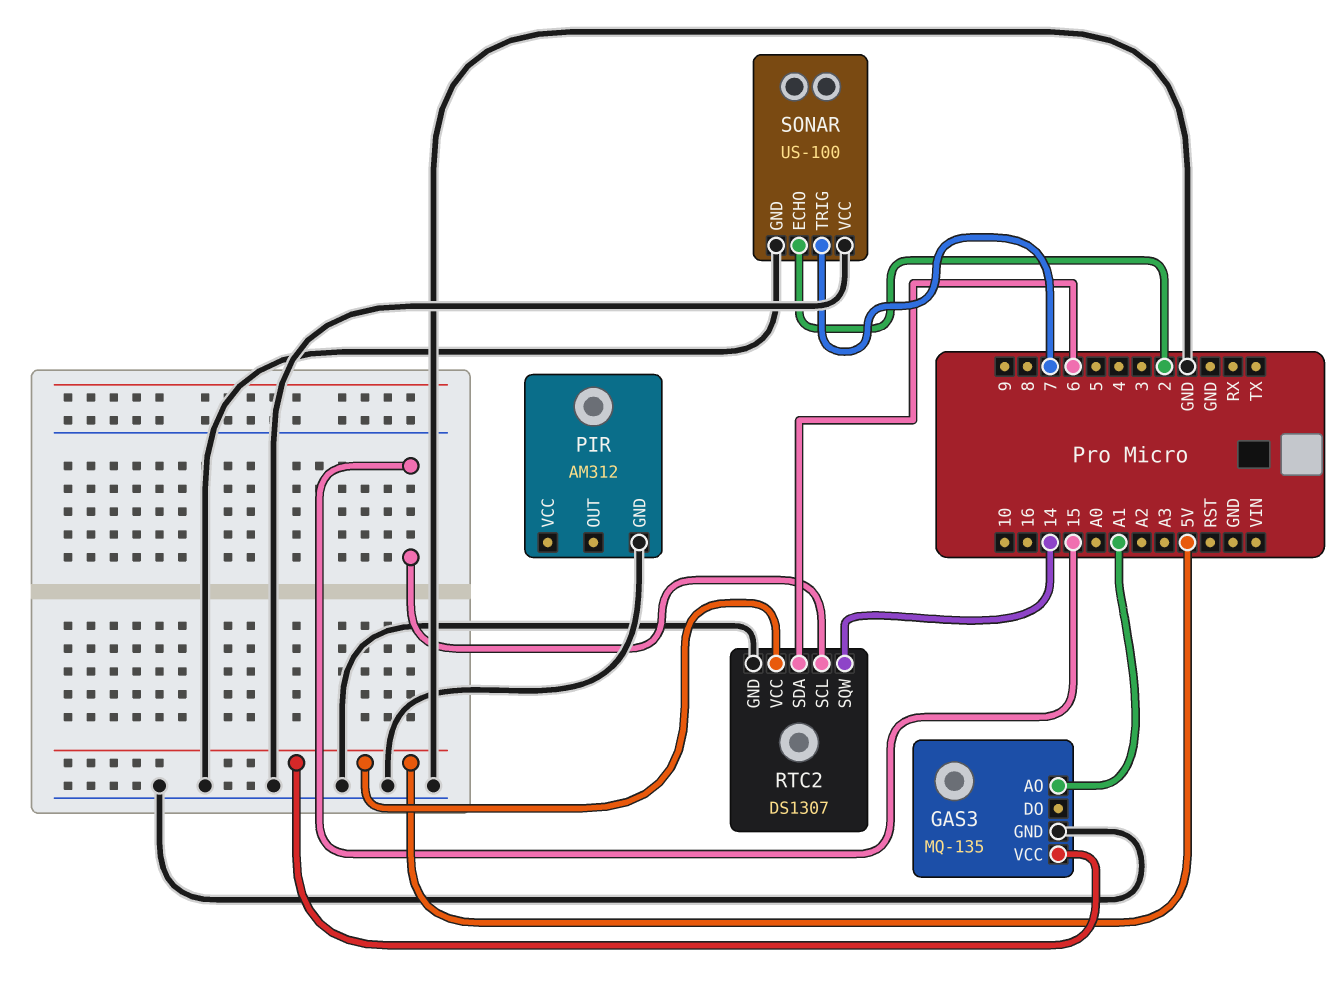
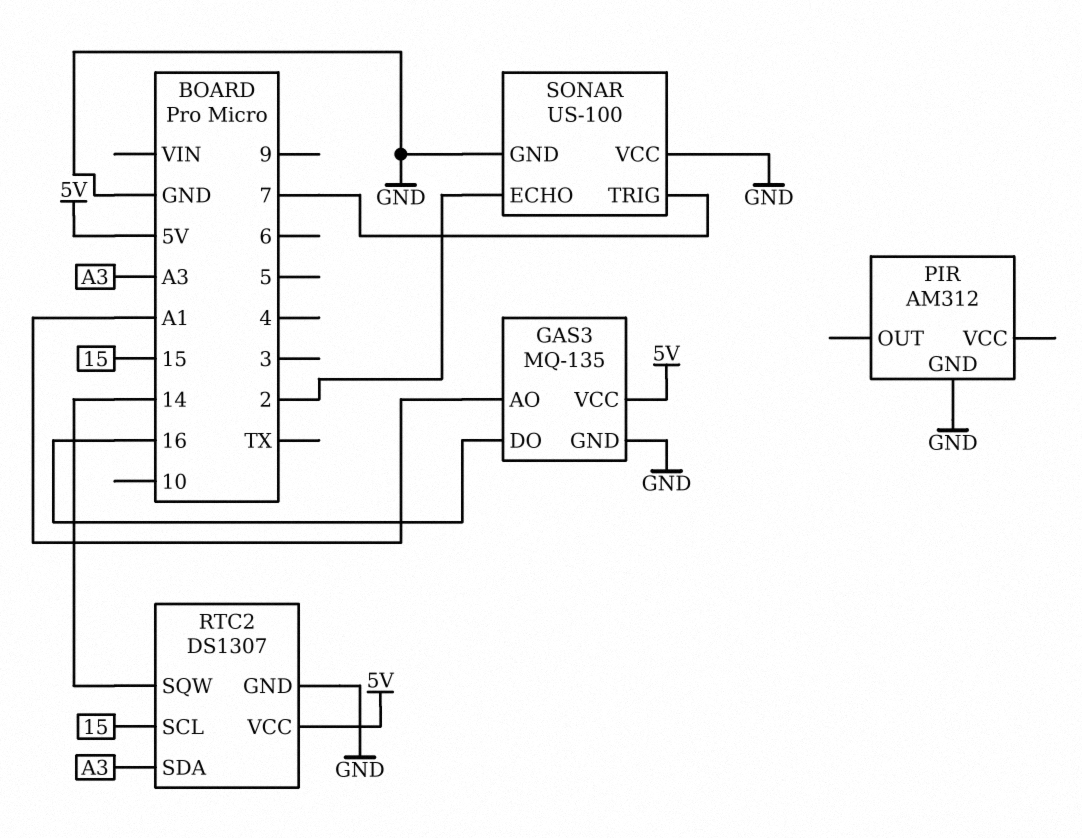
GAS3 pin DO: none -> 16
RTC2 pin SDA: 6 -> A3

